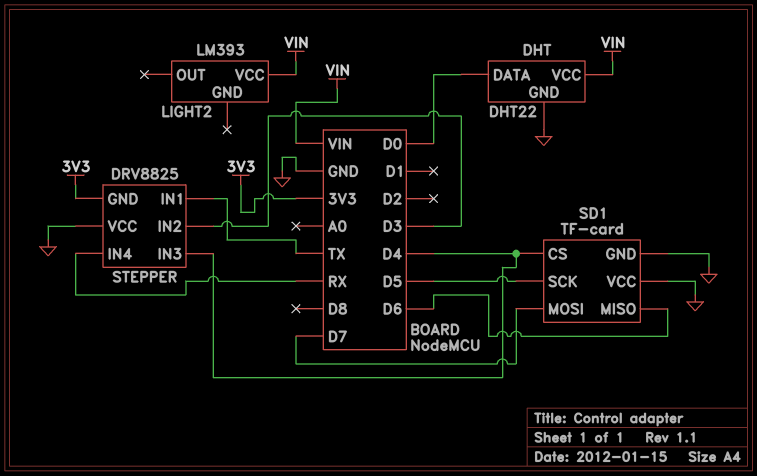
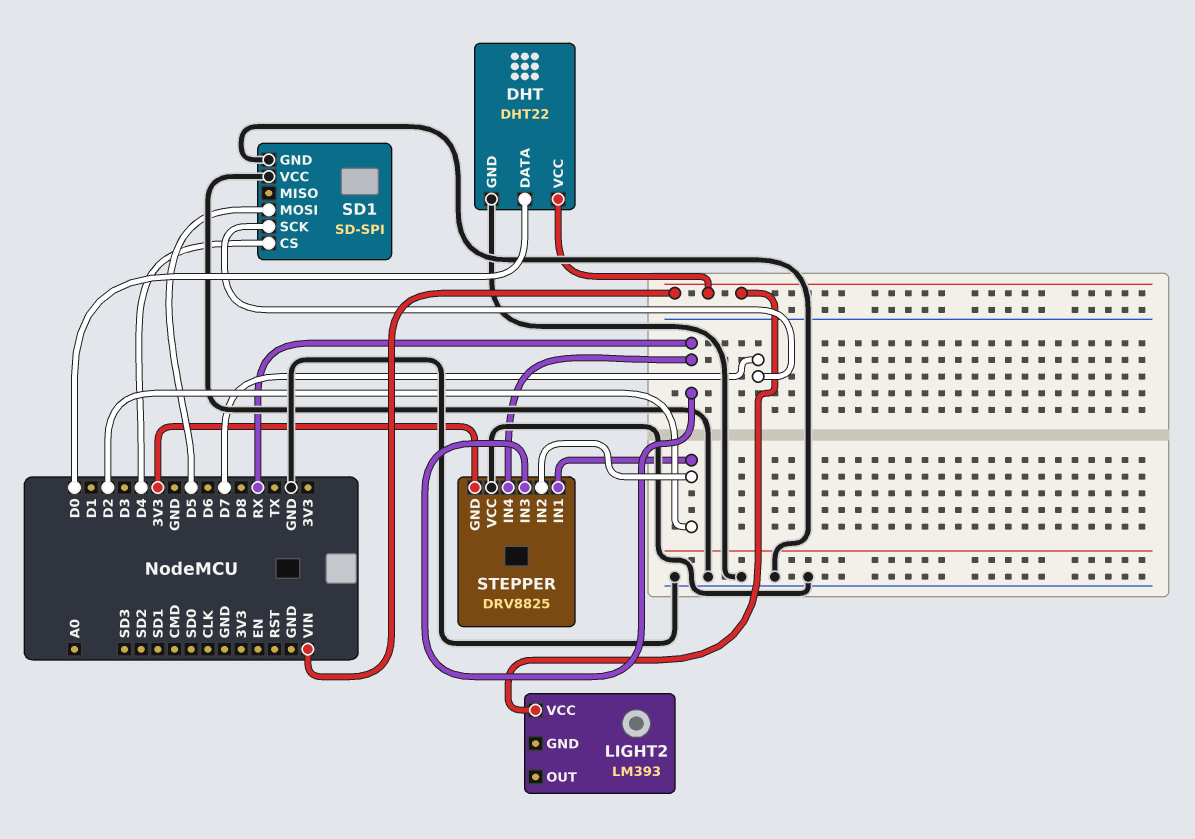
SD1: TF-card -> SD-SPI
SD1 pin MISO: D6 -> none
SD1 pin MOSI: D7 -> D5
SD1 pin SCK: D5 -> D7
STEPPER pin IN1: TX -> D2
STEPPER pin IN2: D3 -> D2
STEPPER pin IN3: D4 -> RX

